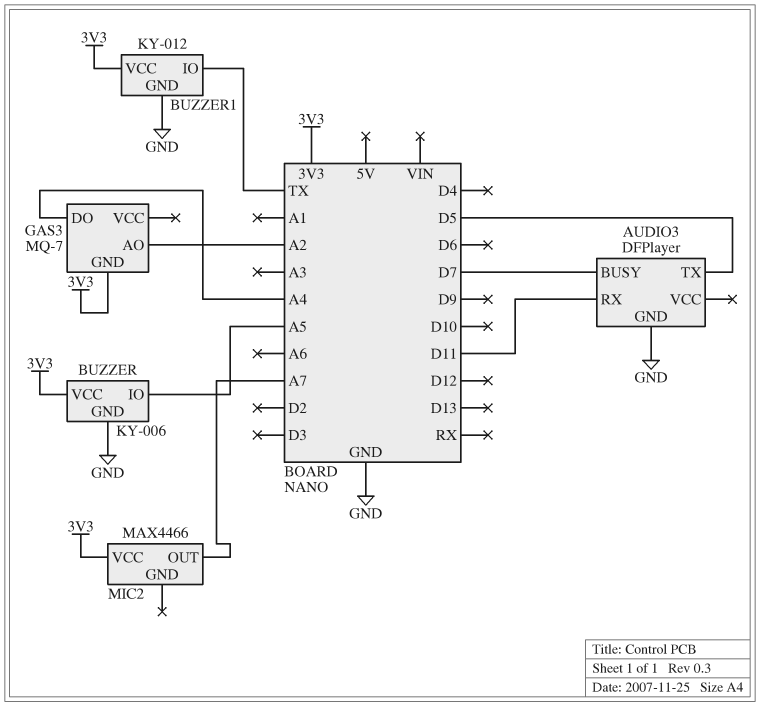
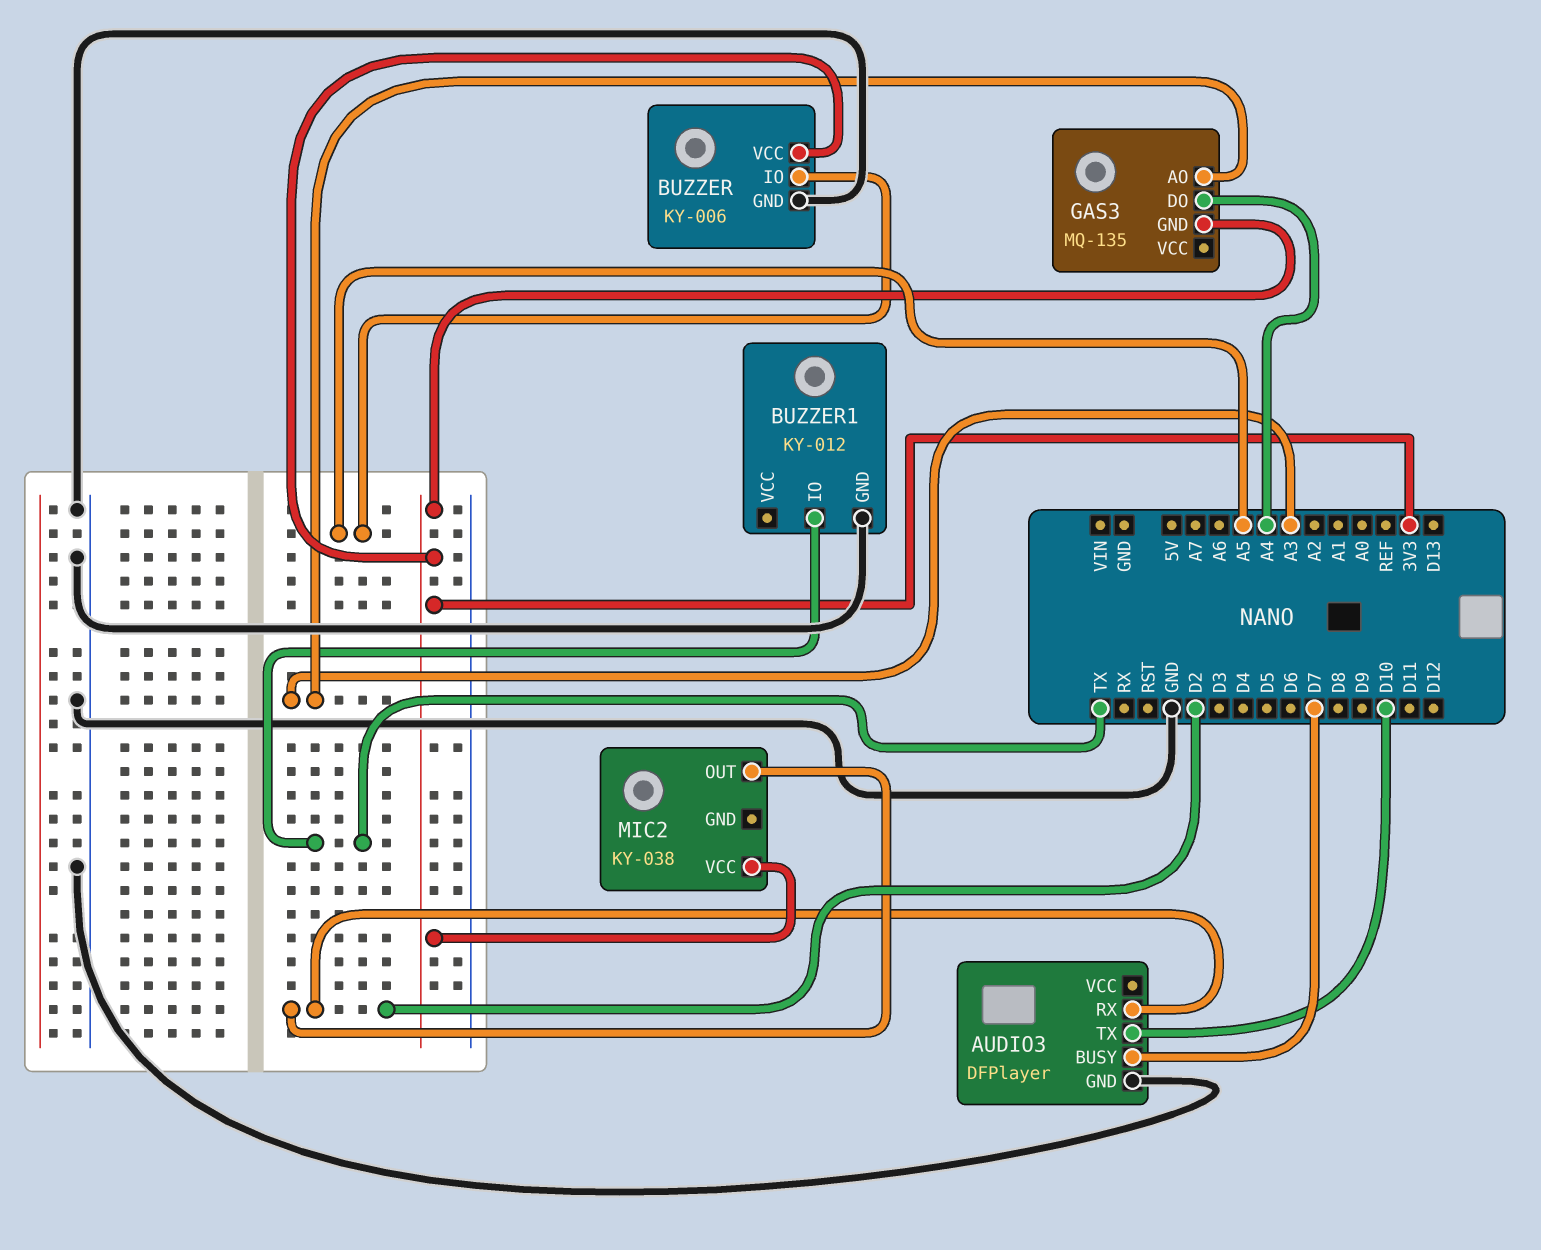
AUDIO3 pin RX: D11 -> D2
AUDIO3 pin TX: D5 -> D10
BUZZER1 pin VCC: 3V3 -> none
GAS3: MQ-7 -> MQ-135
GAS3 pin AO: A2 -> A3
MIC2: MAX4466 -> KY-038
MIC2 pin OUT: A7 -> D2

